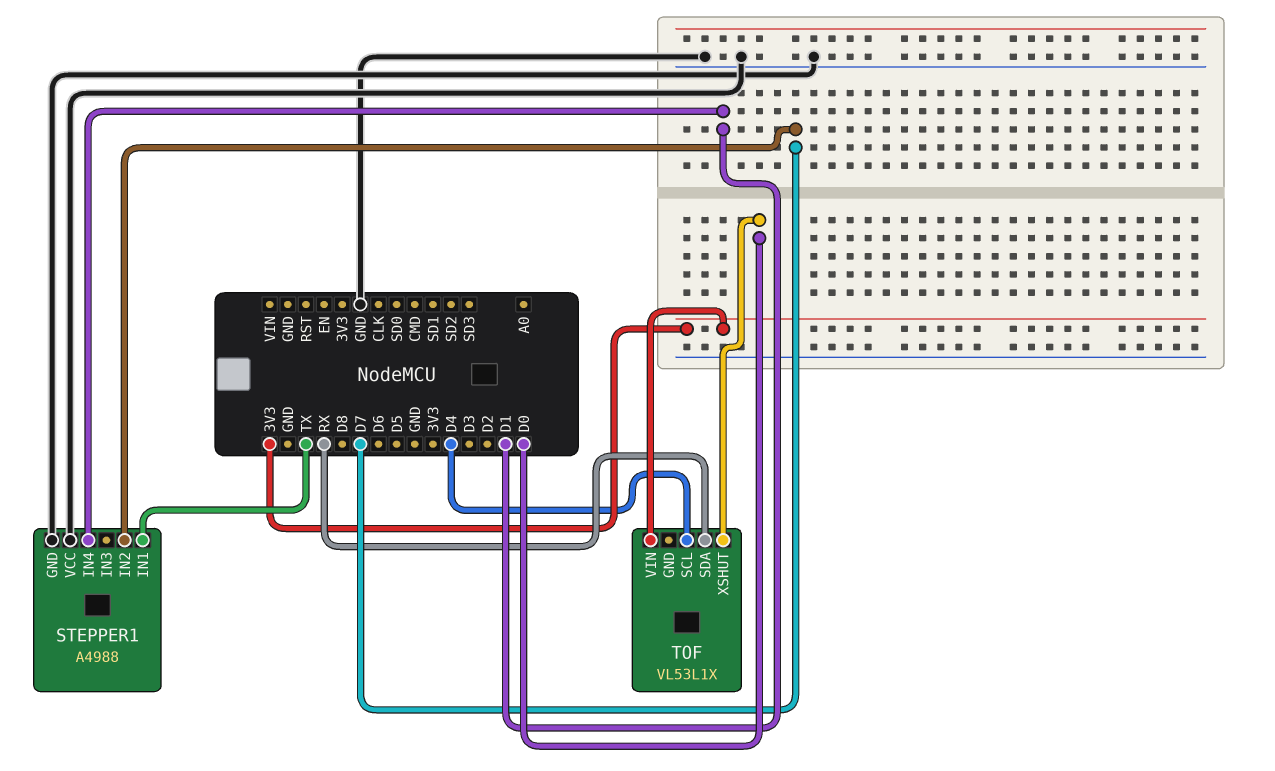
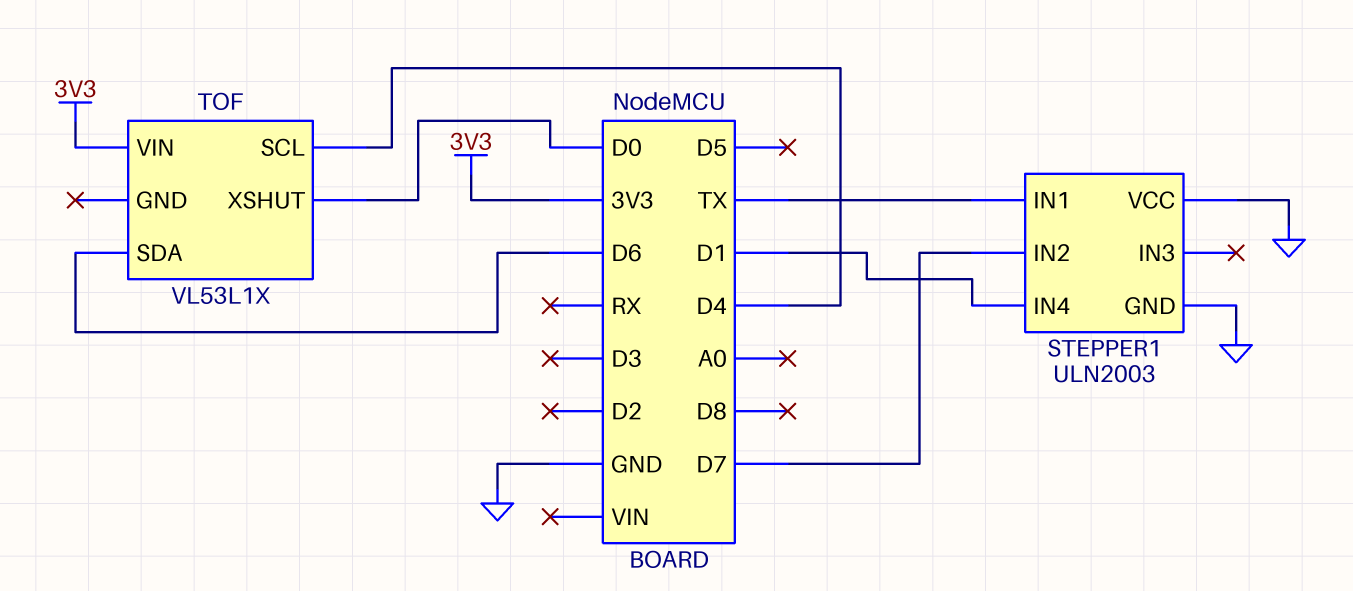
STEPPER1: A4988 -> ULN2003
TOF pin SDA: RX -> D6

